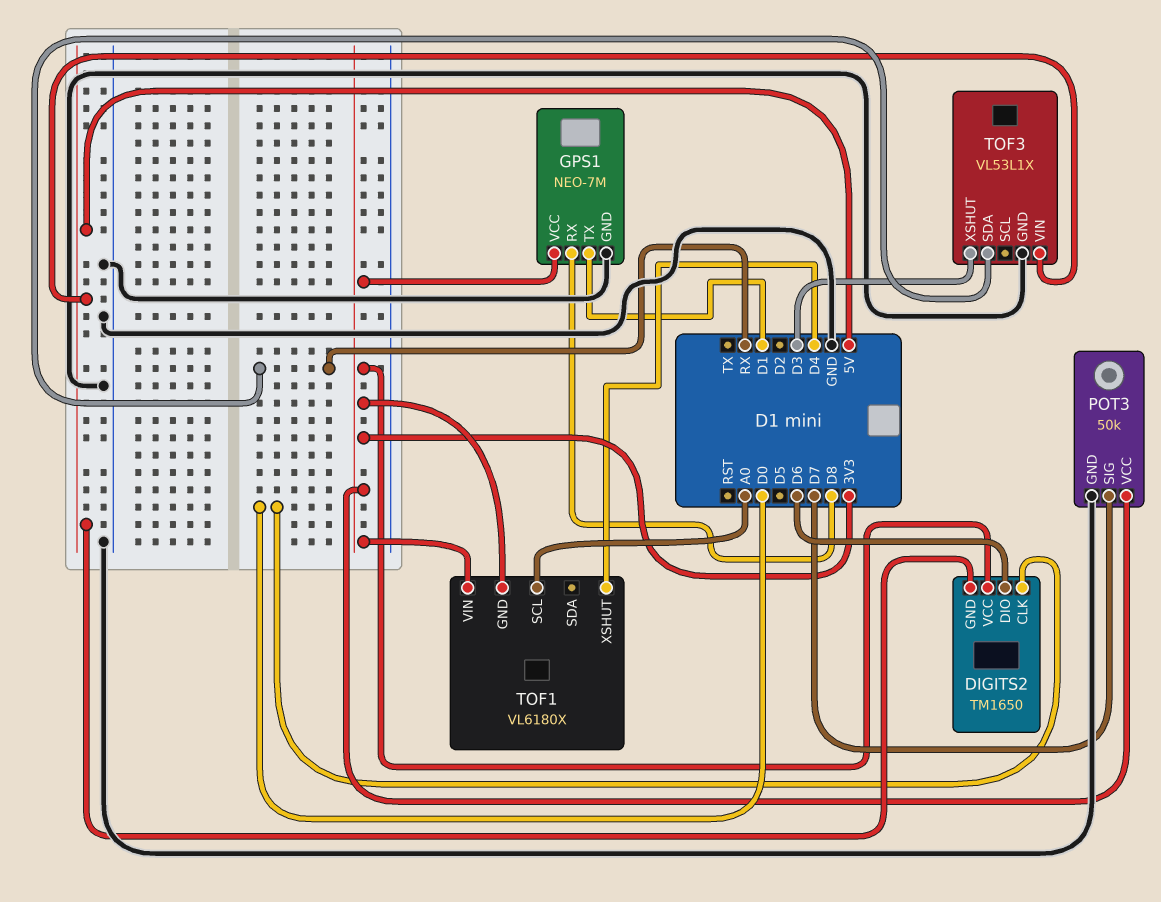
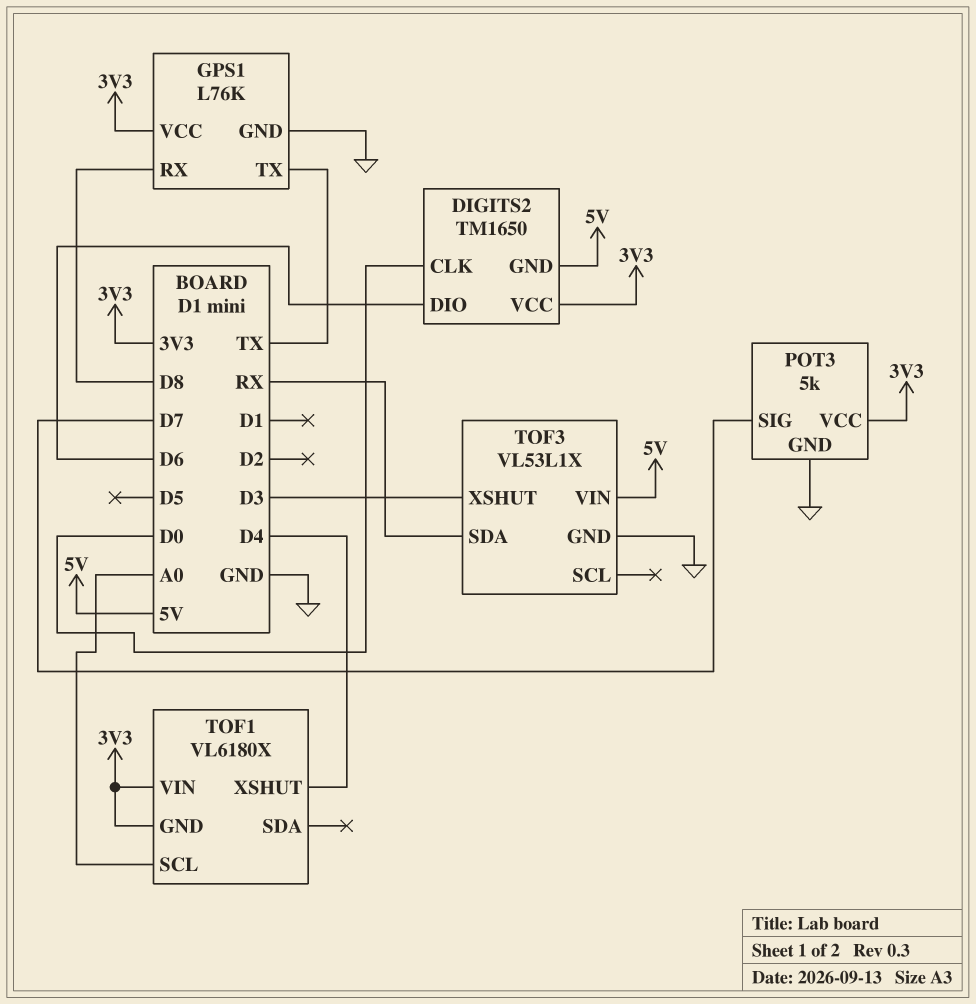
GPS1: NEO-7M -> L76K
GPS1 pin TX: D1 -> TX
POT3: 50k -> 5k

